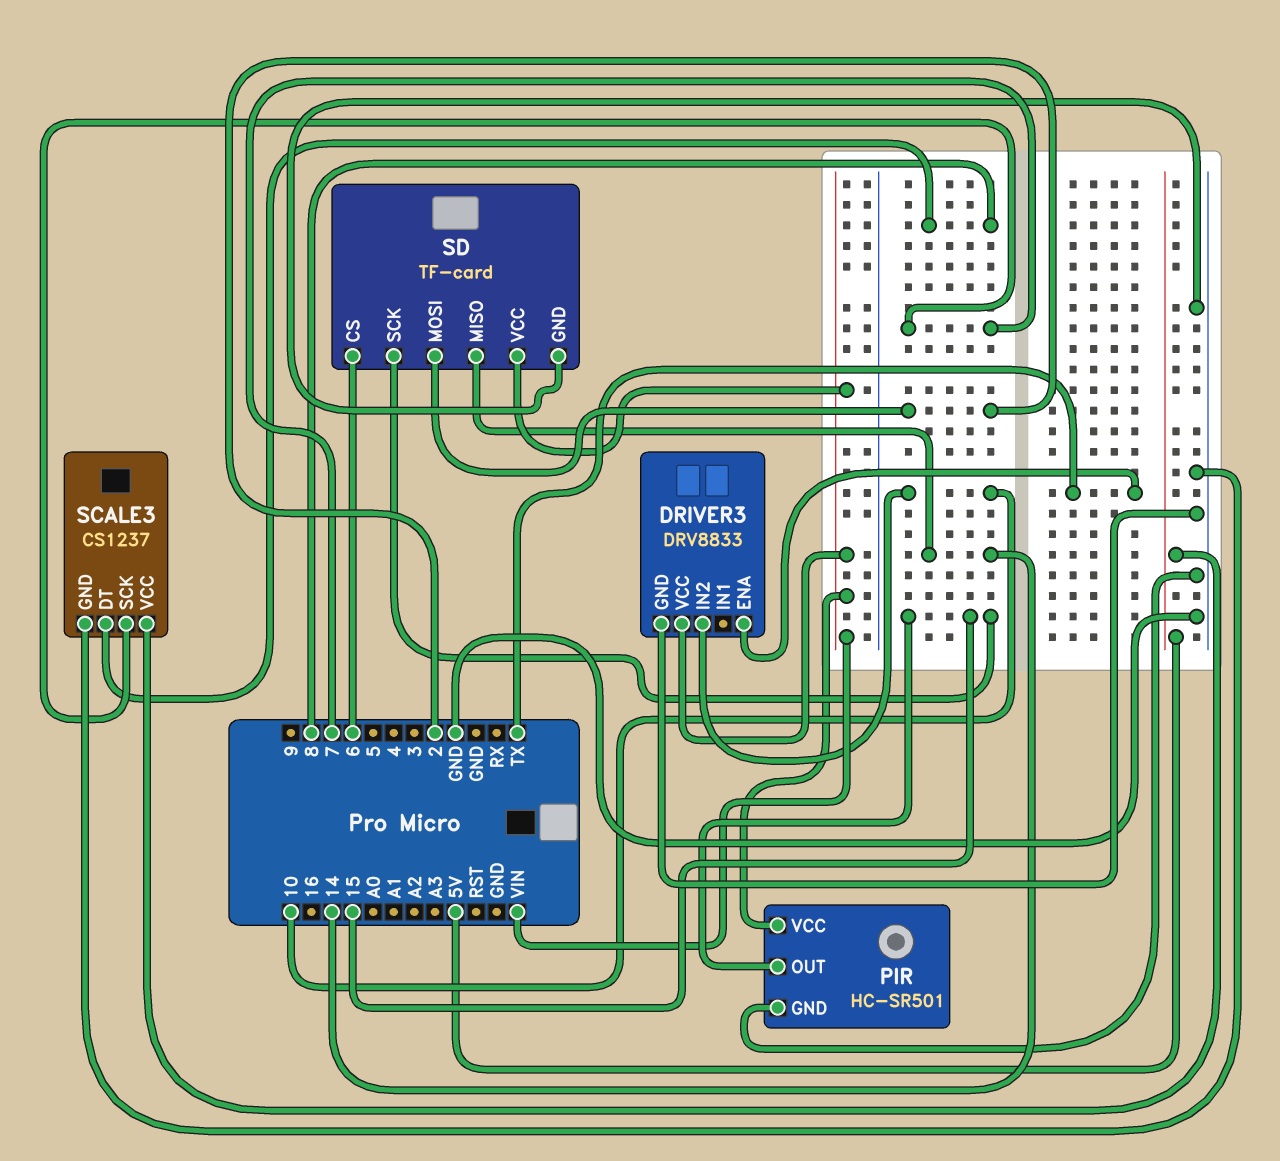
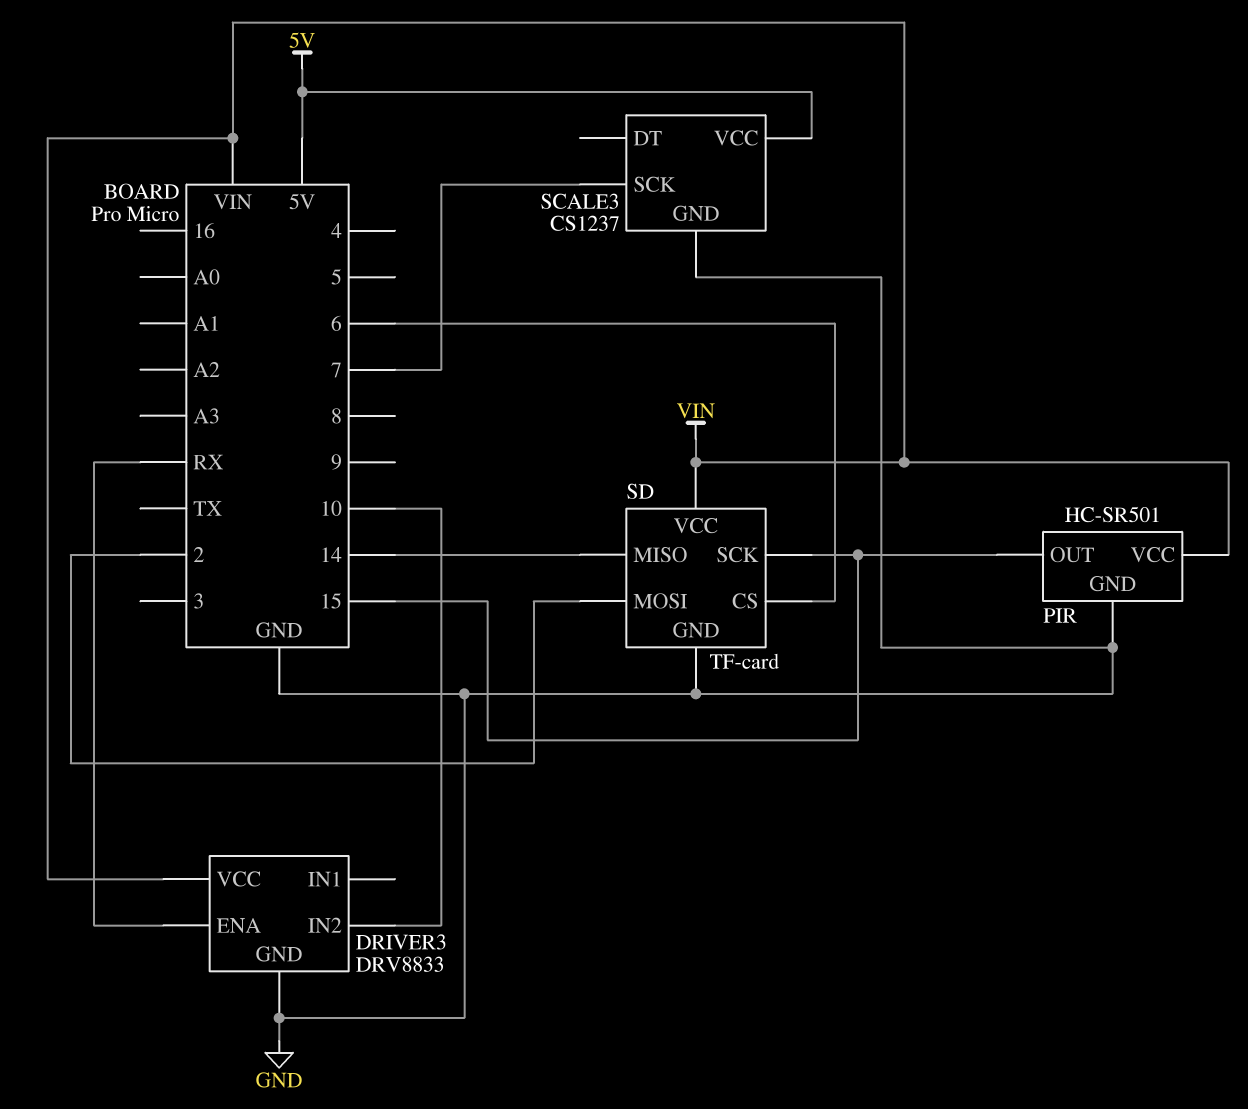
DRIVER3 pin ENA: TX -> RX
SCALE3 pin DT: 8 -> none

